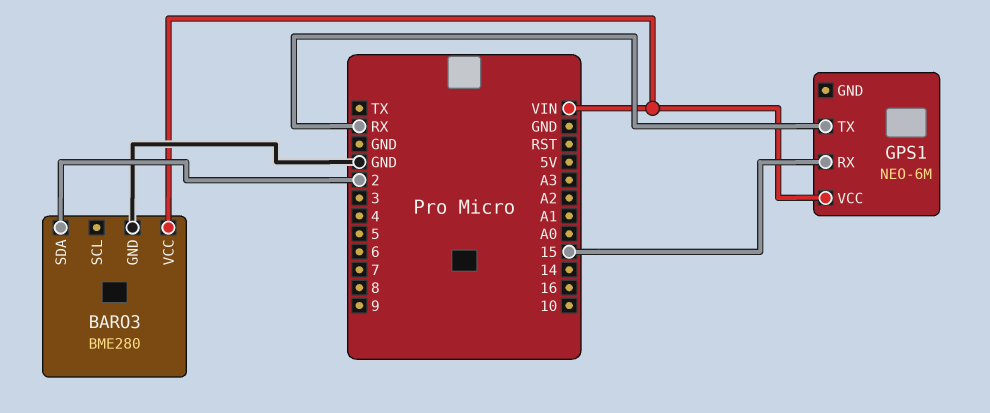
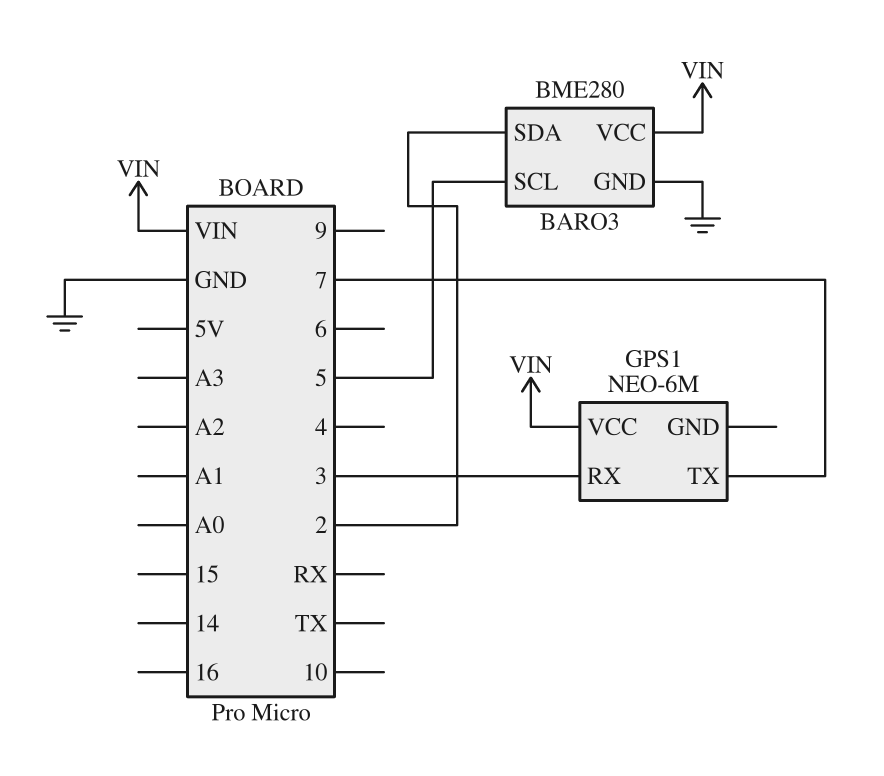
BARO3 pin SCL: none -> 5
GPS1 pin RX: 15 -> 3
GPS1 pin TX: RX -> 7

